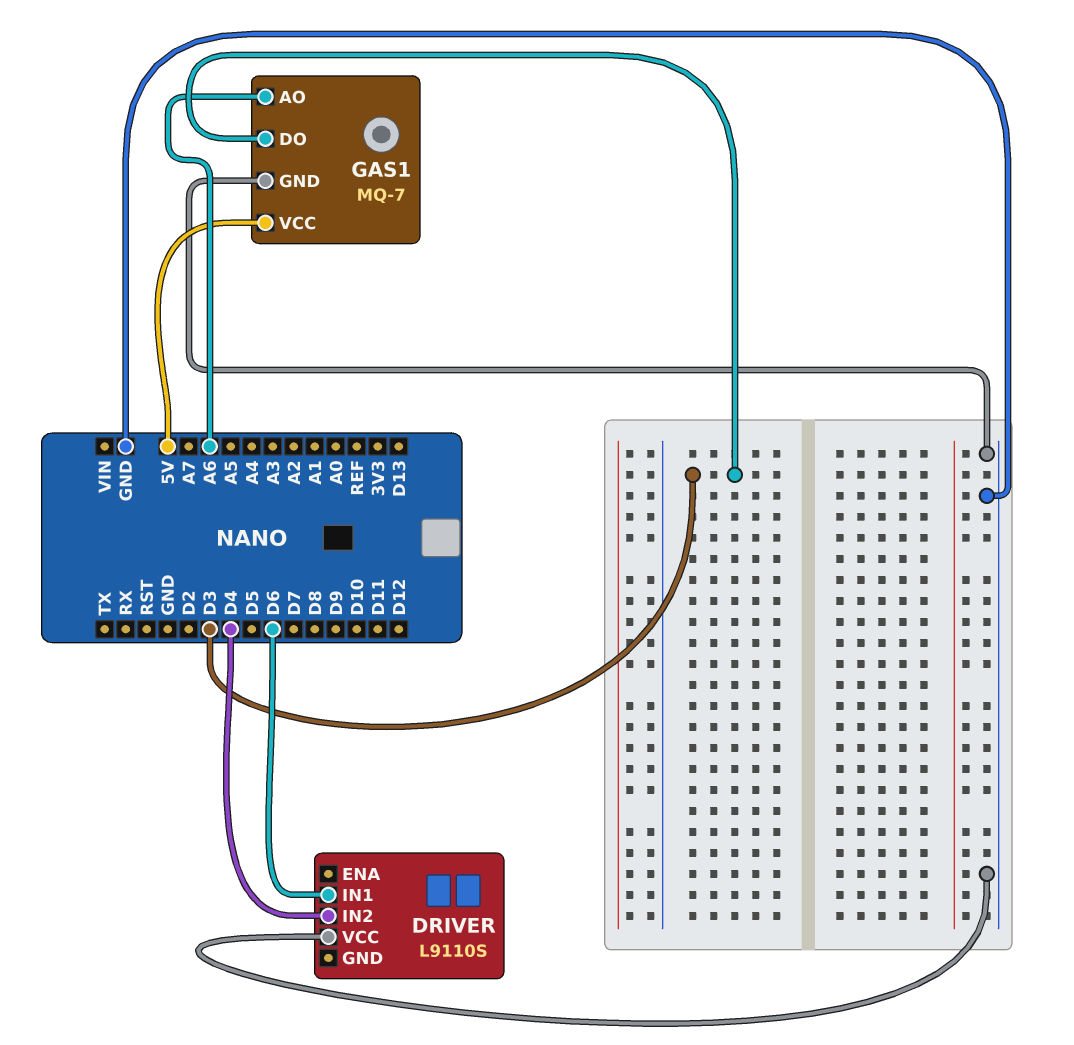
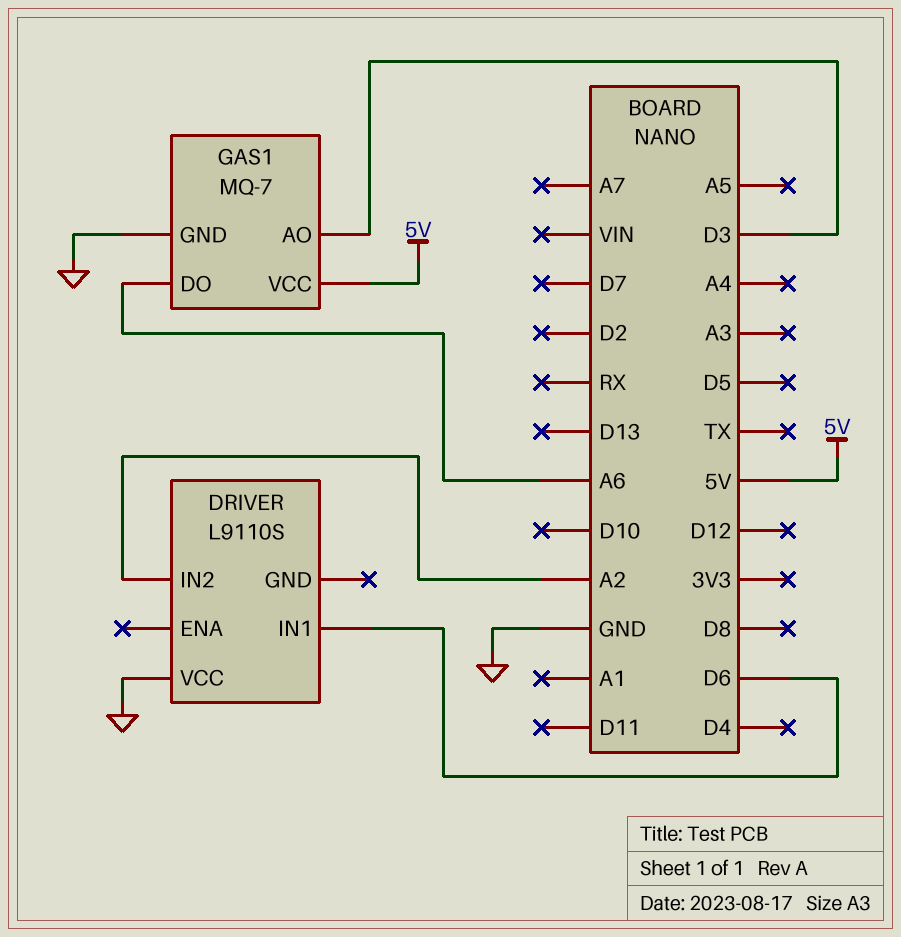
DRIVER pin IN2: D4 -> A2
GAS1 pin AO: A6 -> D3
GAS1 pin DO: D3 -> A6

